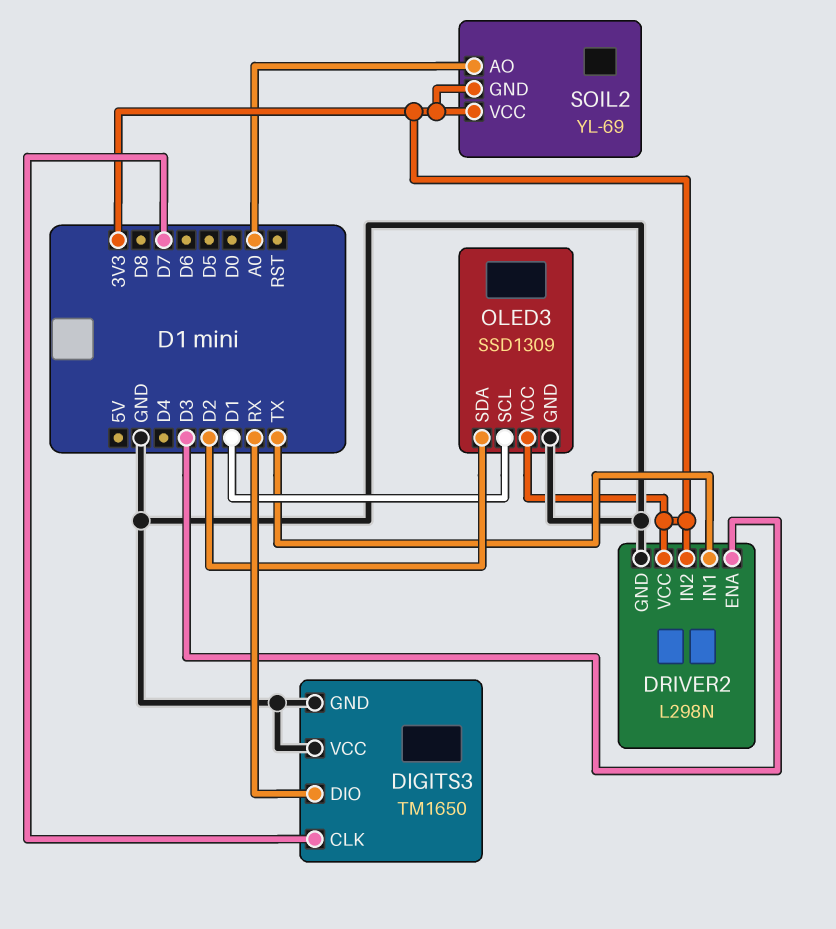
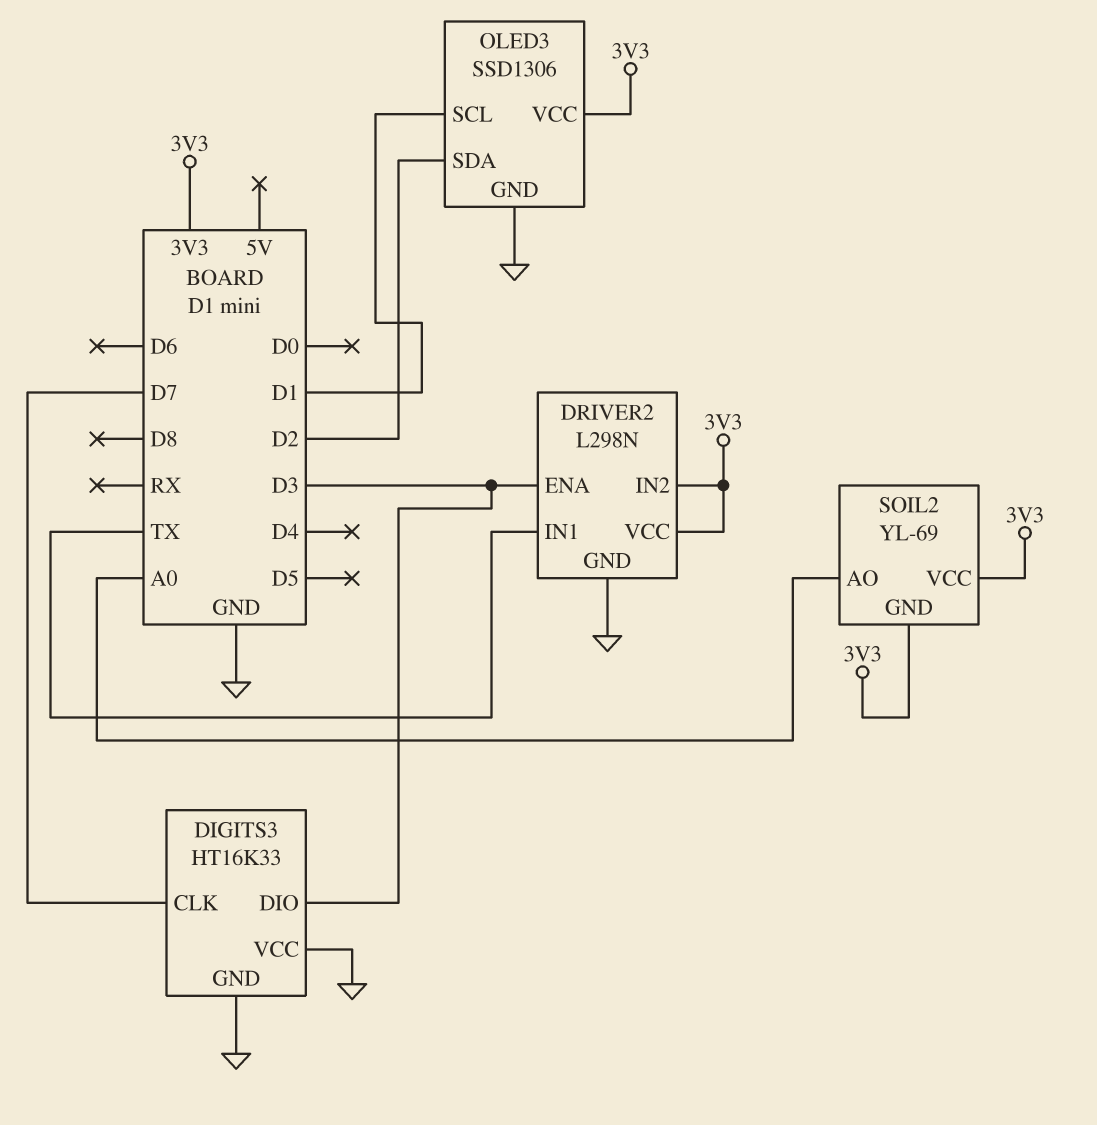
DIGITS3: TM1650 -> HT16K33
DIGITS3 pin DIO: RX -> D3
OLED3: SSD1309 -> SSD1306

